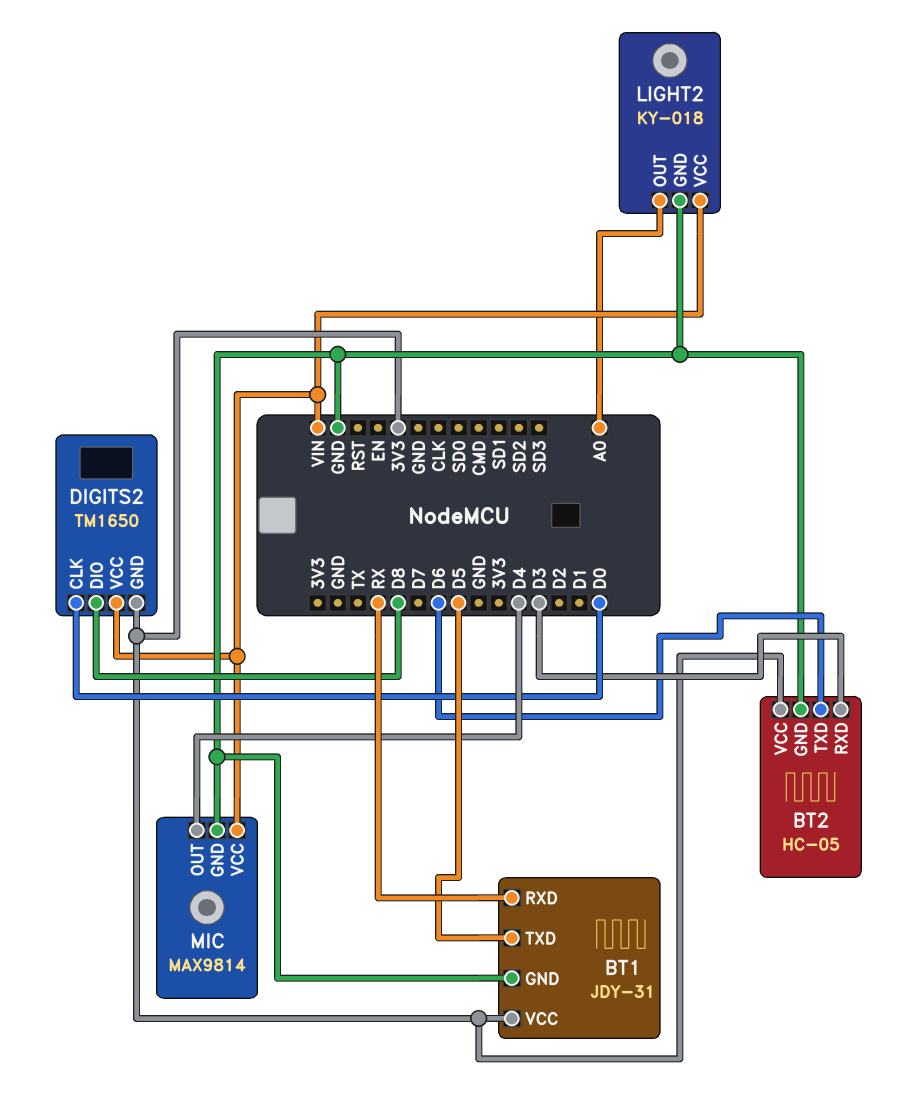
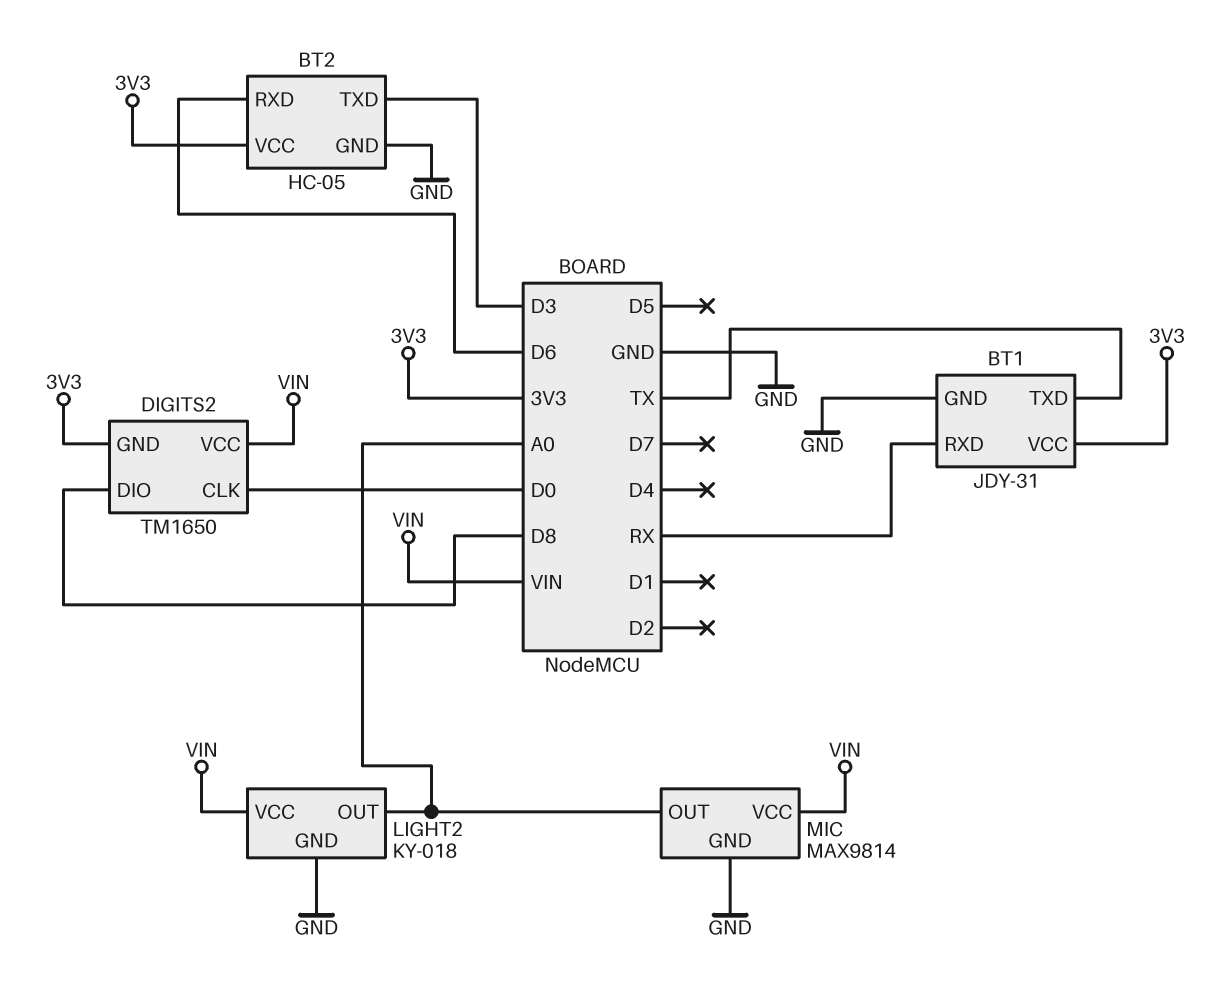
BT1 pin TXD: D5 -> TX
BT2 pin RXD: D3 -> D6
BT2 pin TXD: D6 -> D3
MIC pin OUT: D4 -> A0

